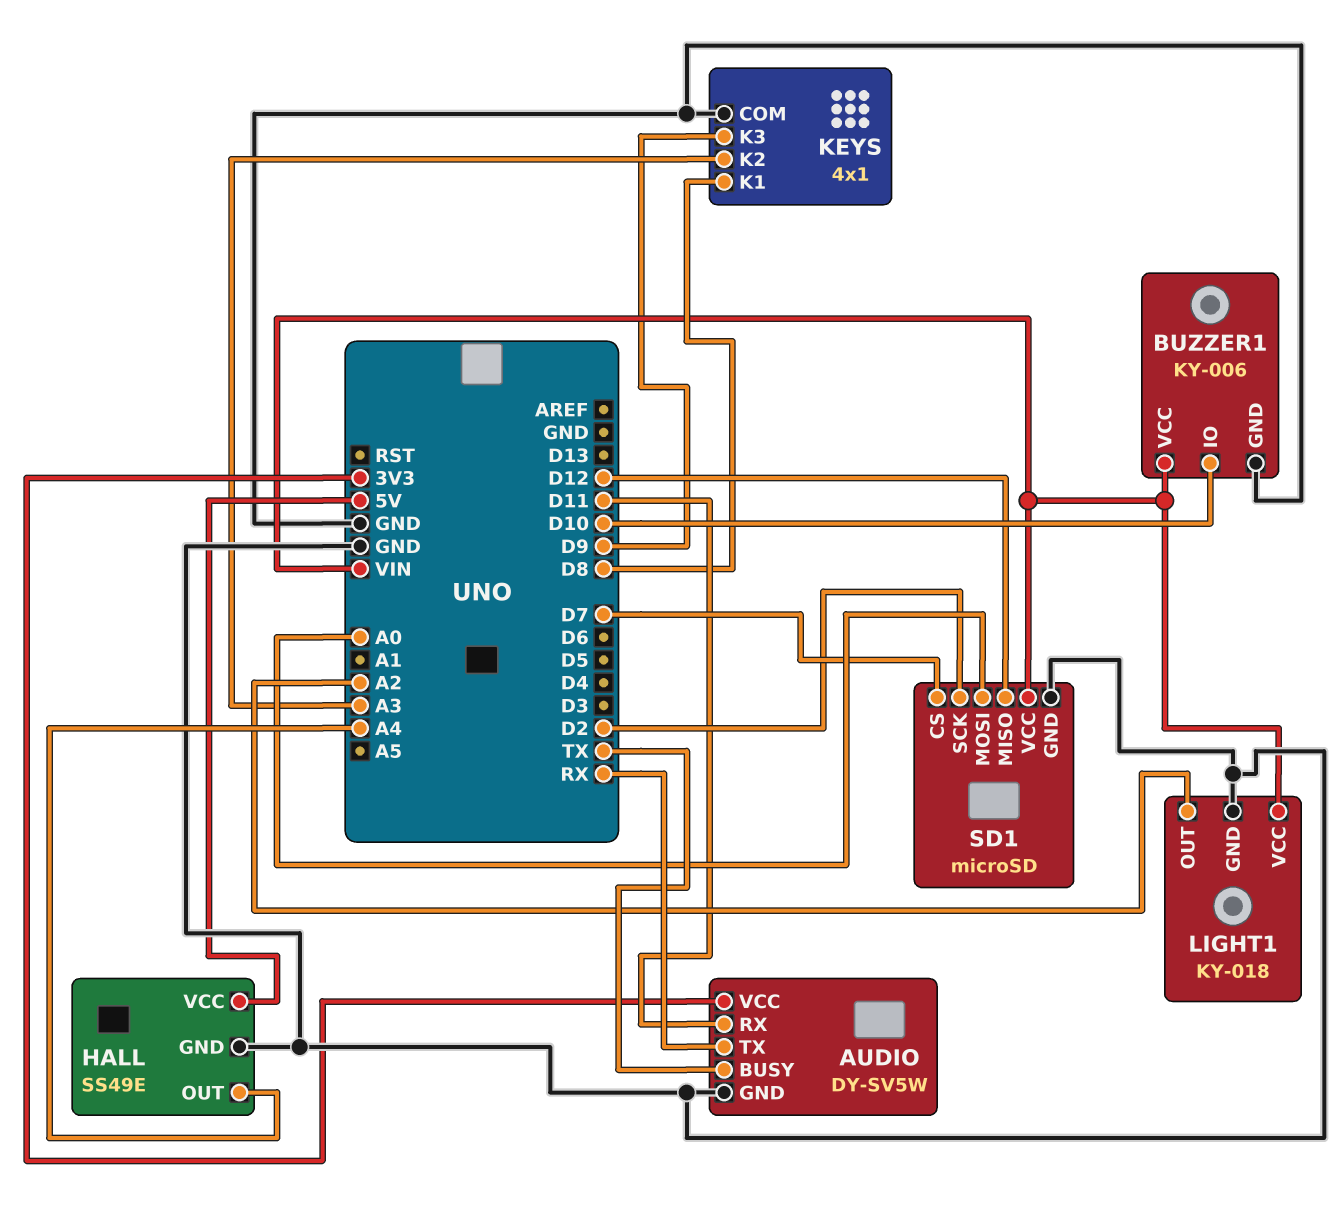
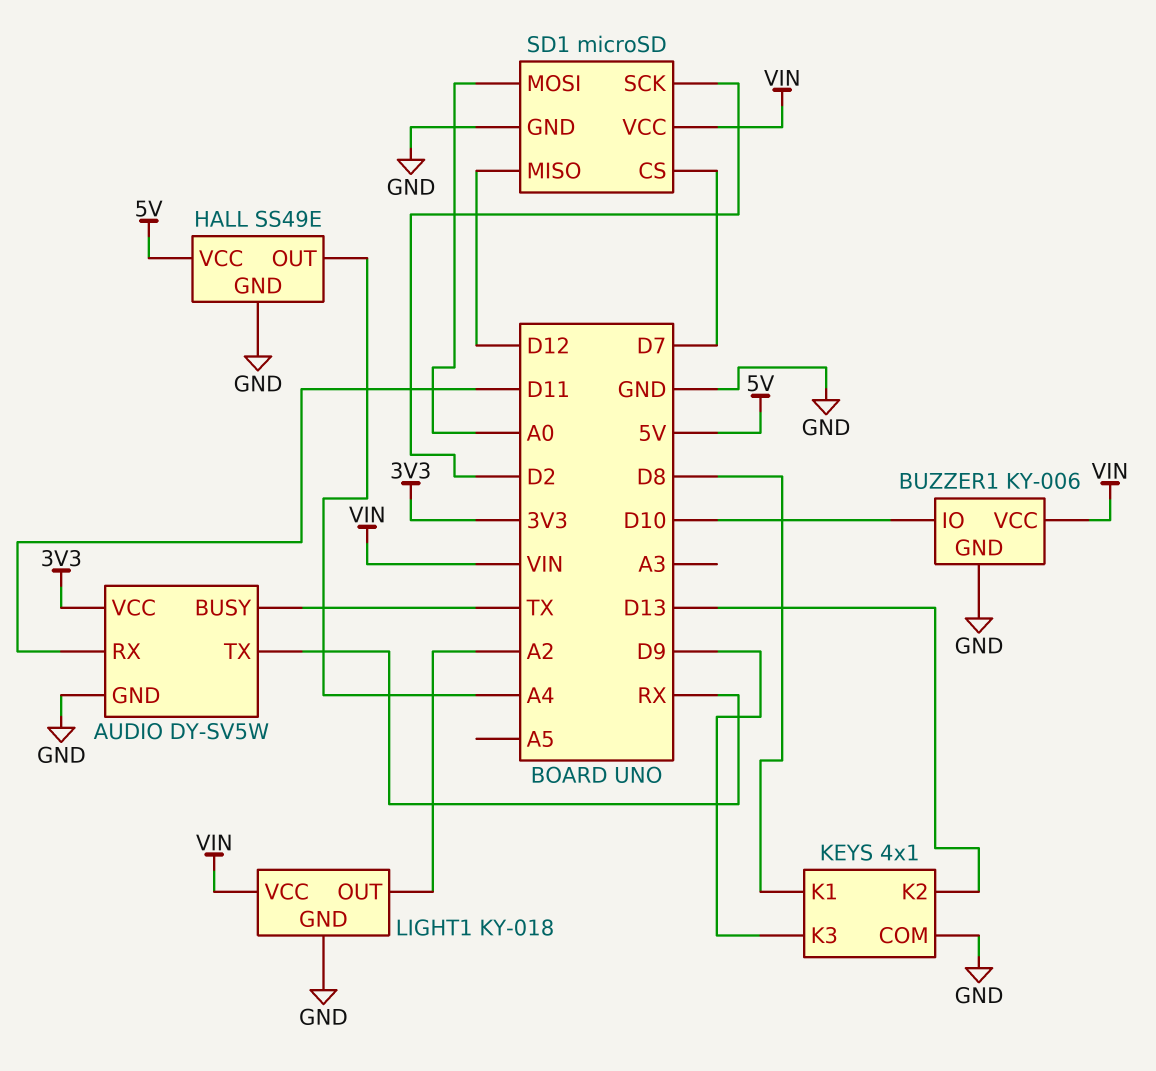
KEYS pin K2: A3 -> D13

